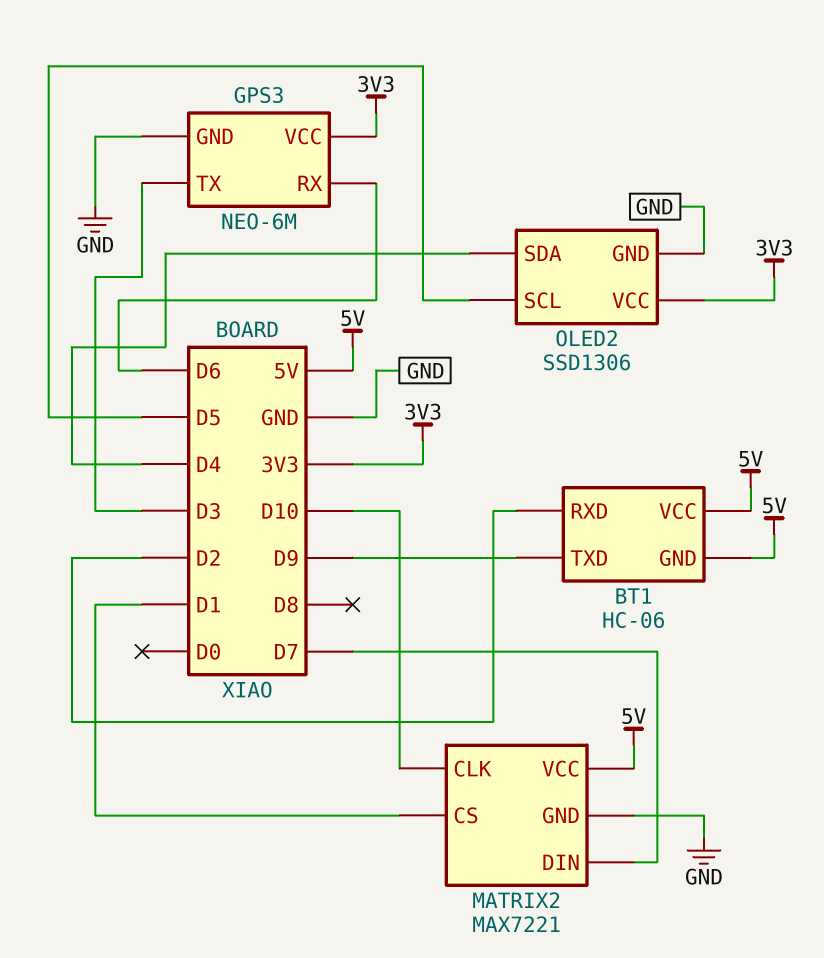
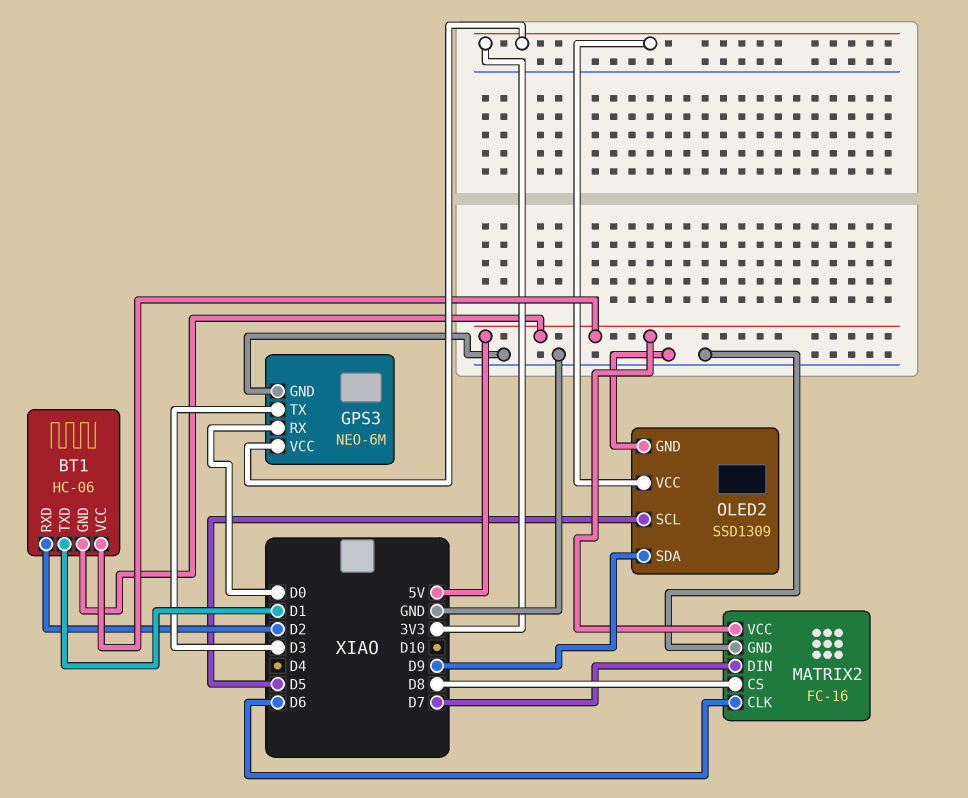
BT1 pin TXD: D9 -> D1
GPS3 pin RX: D6 -> D0
MATRIX2: MAX7221 -> FC-16
MATRIX2 pin CLK: D10 -> D6
MATRIX2 pin CS: D1 -> D8
OLED2: SSD1306 -> SSD1309
OLED2 pin SDA: D4 -> D9

